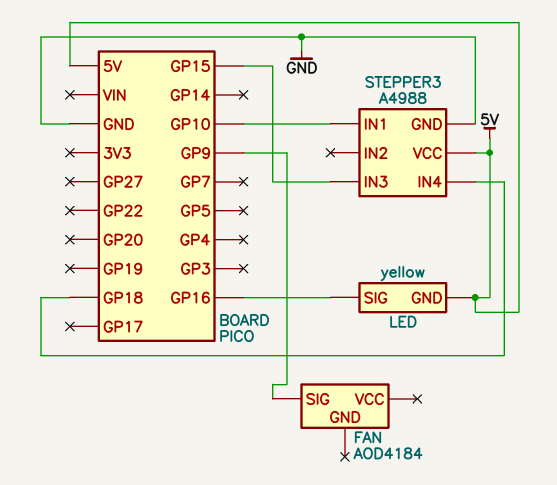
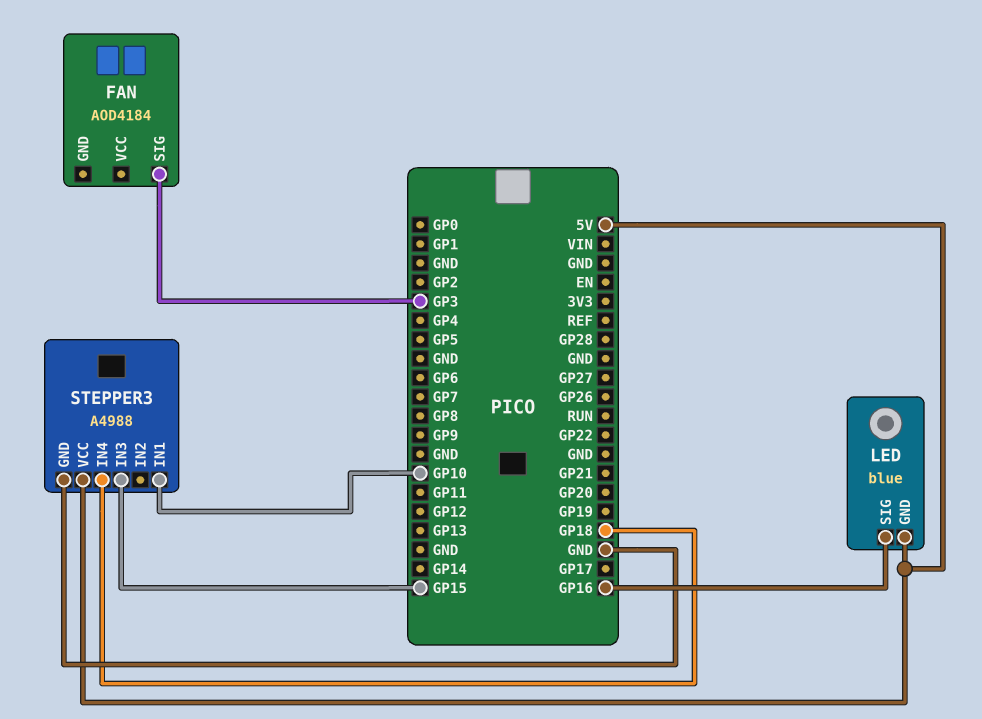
FAN pin SIG: GP9 -> GP3
LED: yellow -> blue

